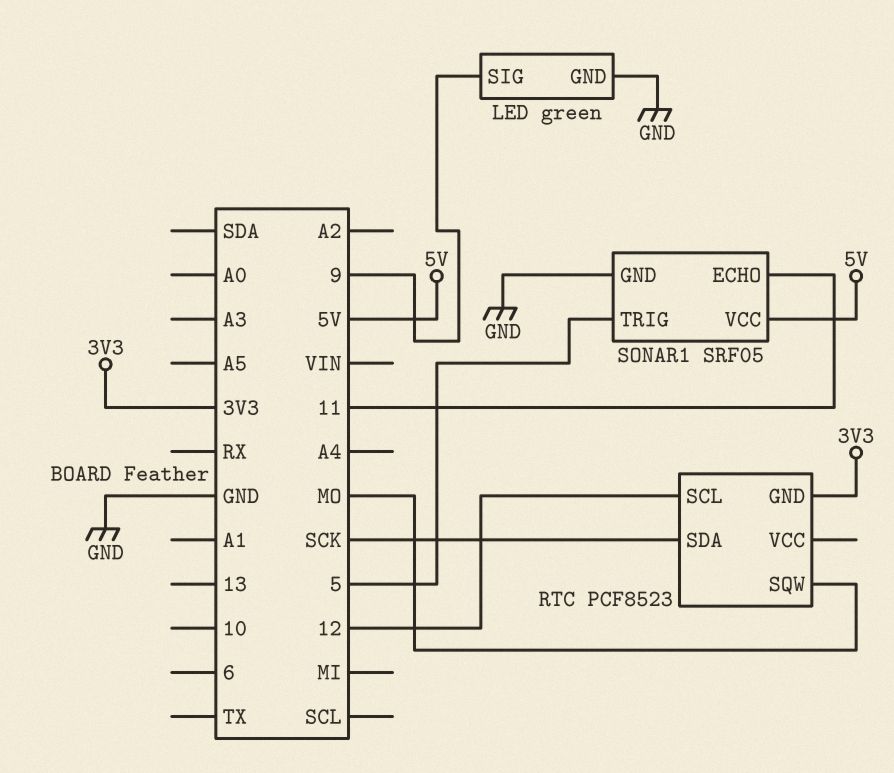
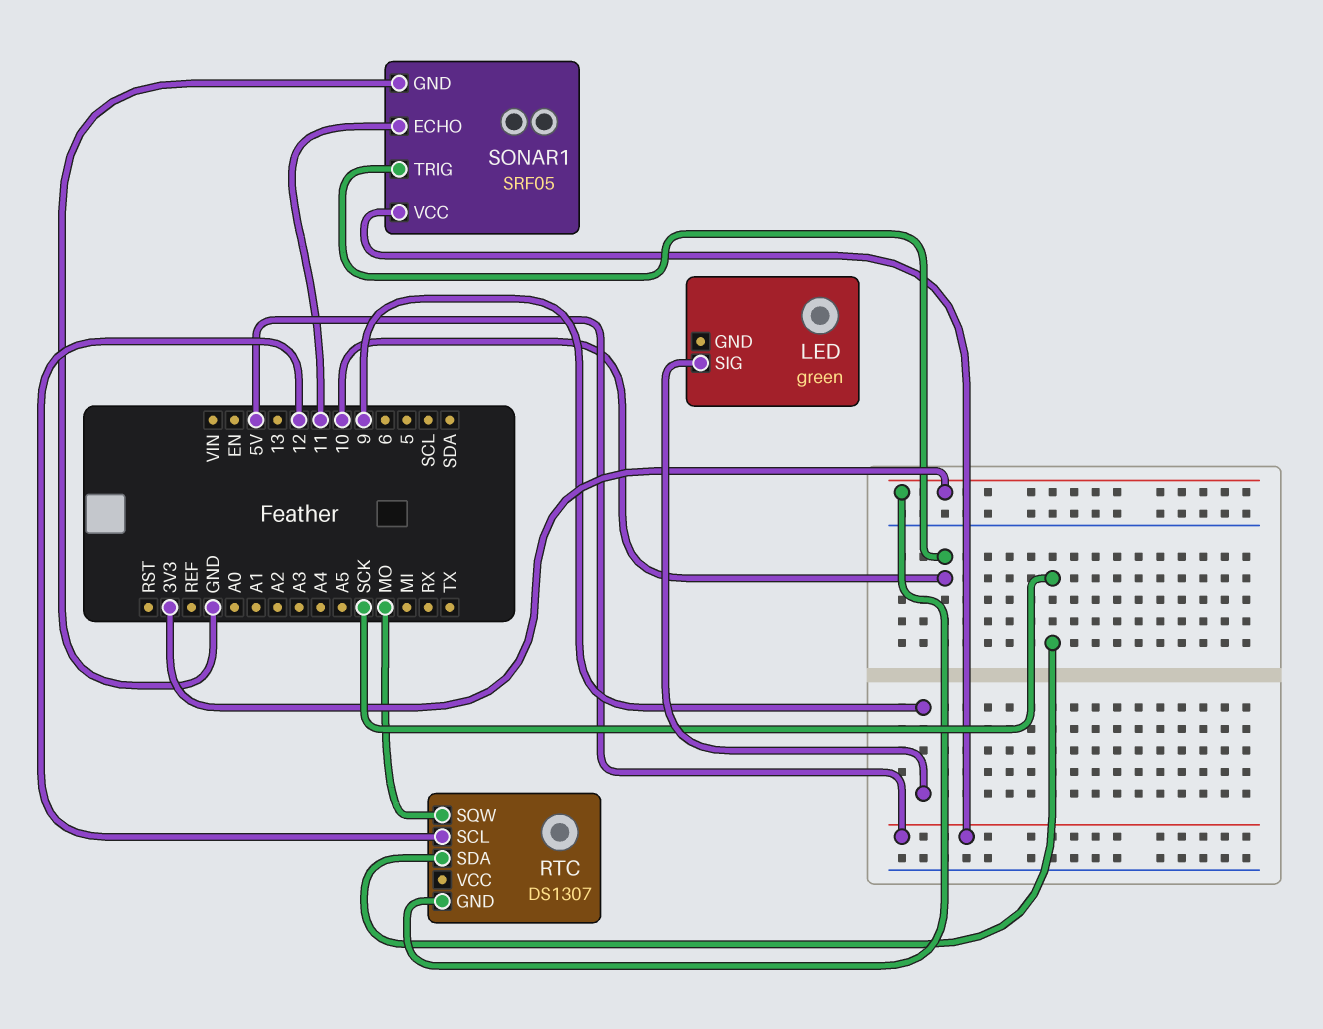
LED pin GND: GND -> none
RTC: PCF8523 -> DS1307
SONAR1 pin TRIG: 5 -> 10

